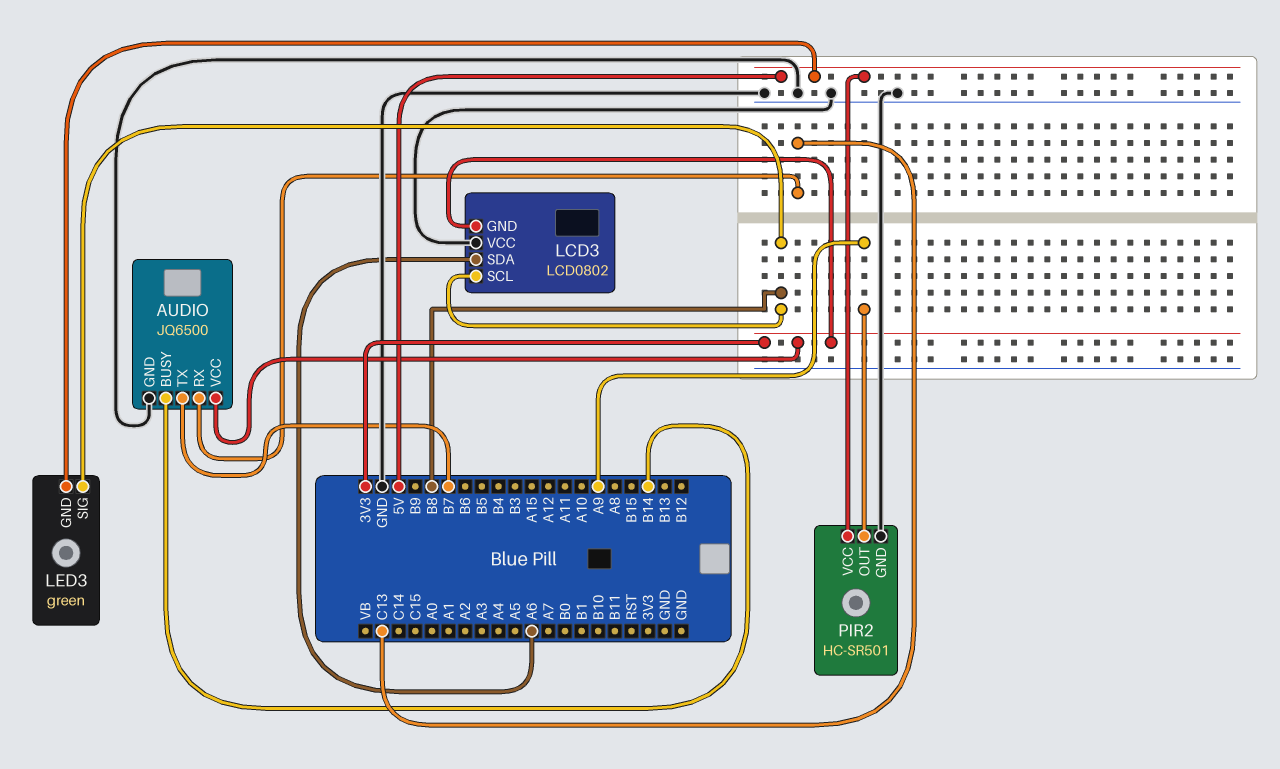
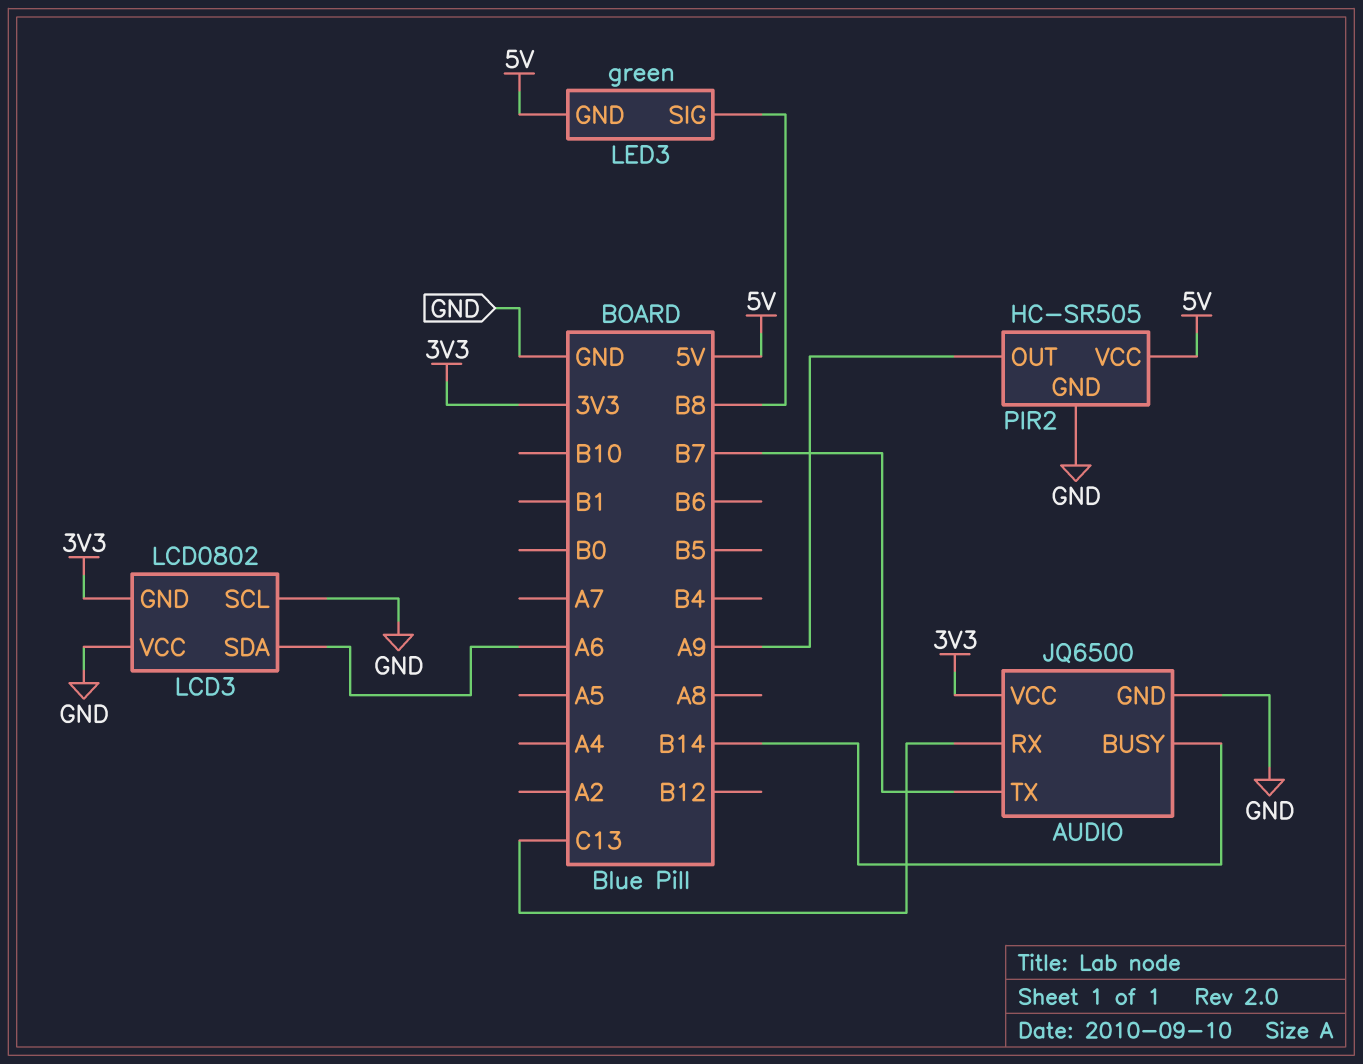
LCD3 pin SCL: B8 -> GND
PIR2: HC-SR501 -> HC-SR505

